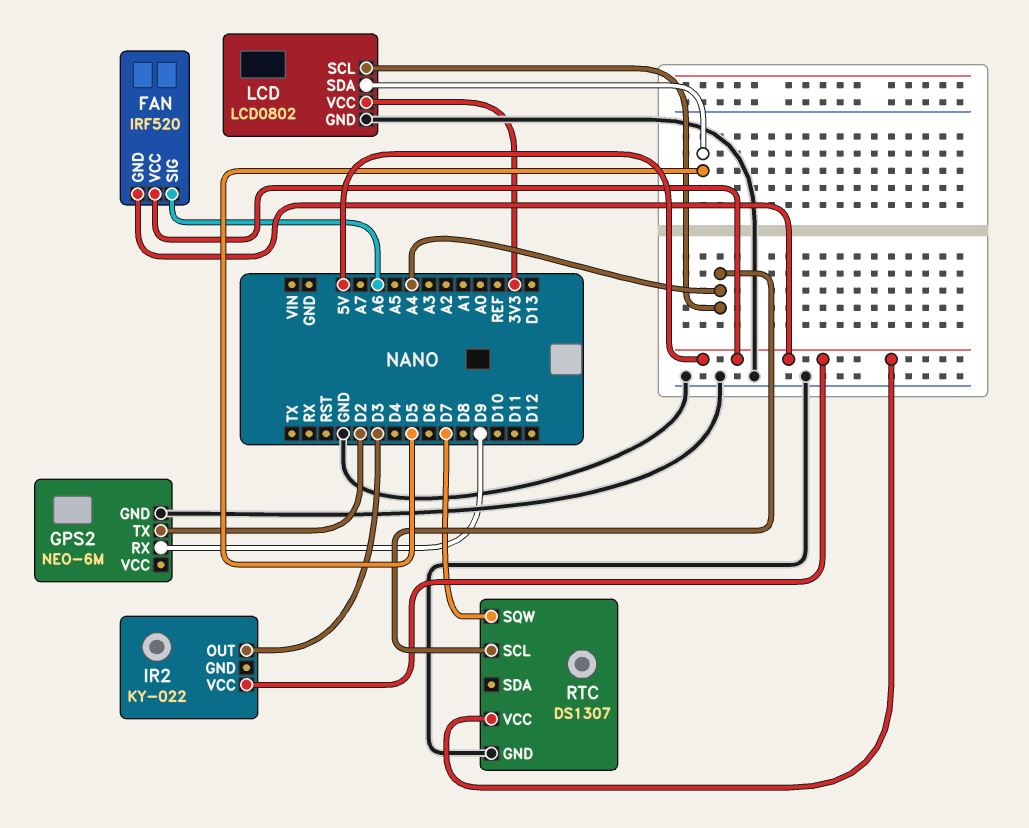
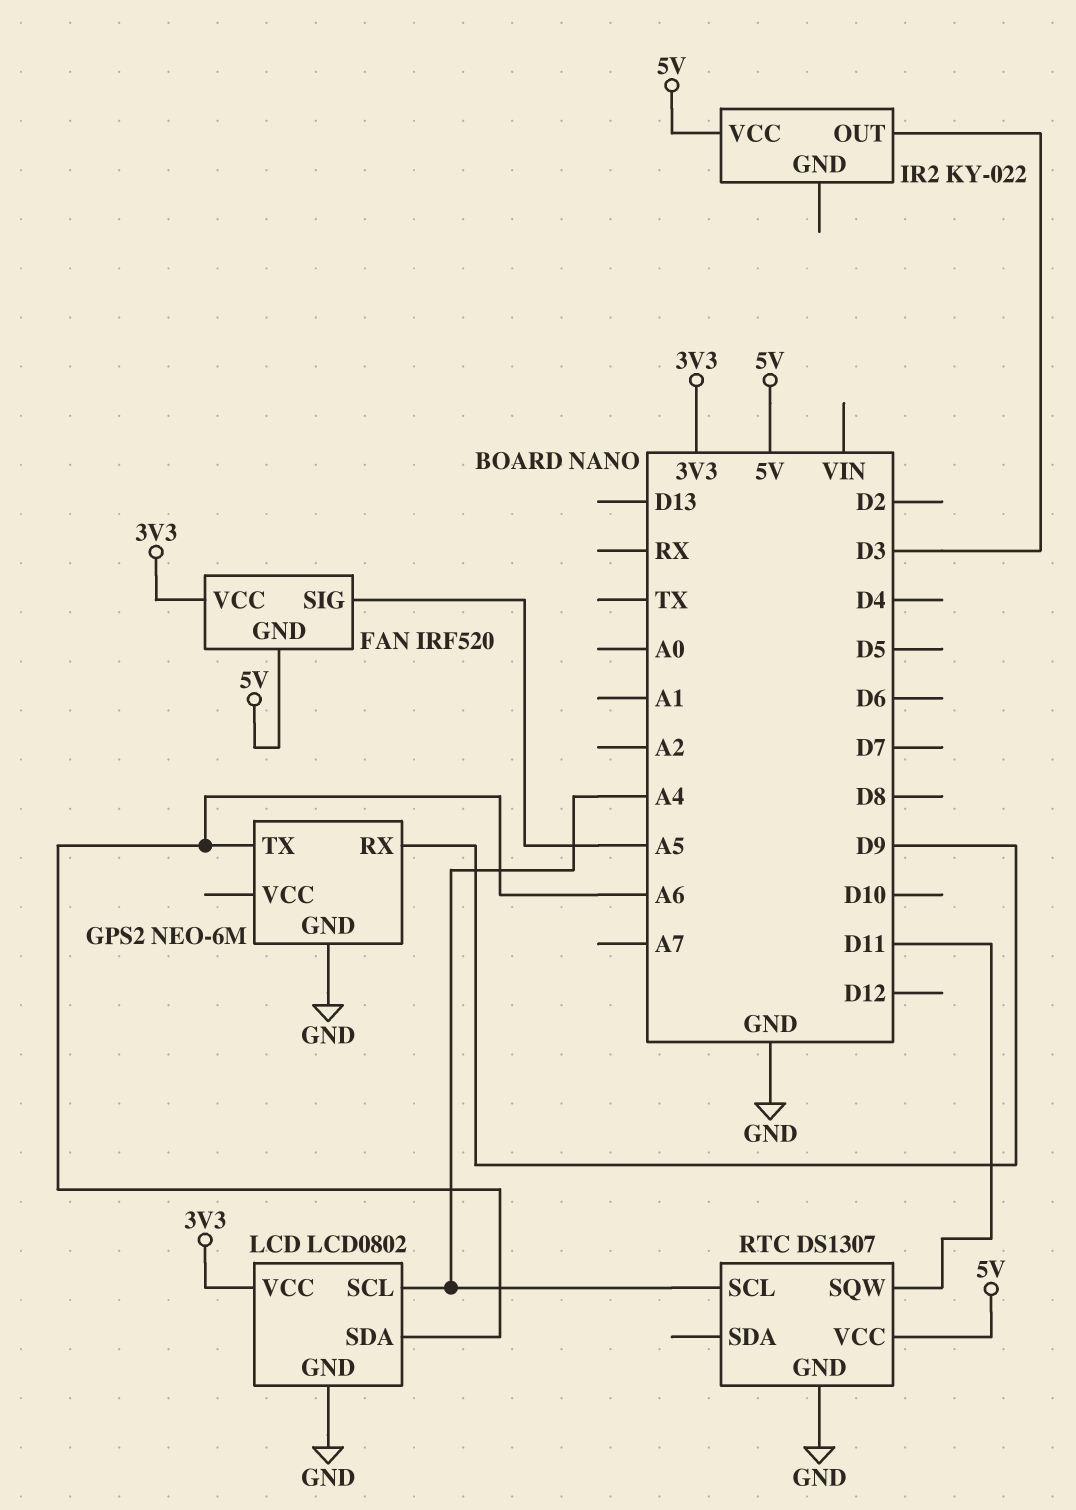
FAN pin SIG: A6 -> A5
FAN pin VCC: 5V -> 3V3
GPS2 pin TX: D2 -> A6
LCD pin SDA: D5 -> A6
RTC pin SQW: D7 -> D11

